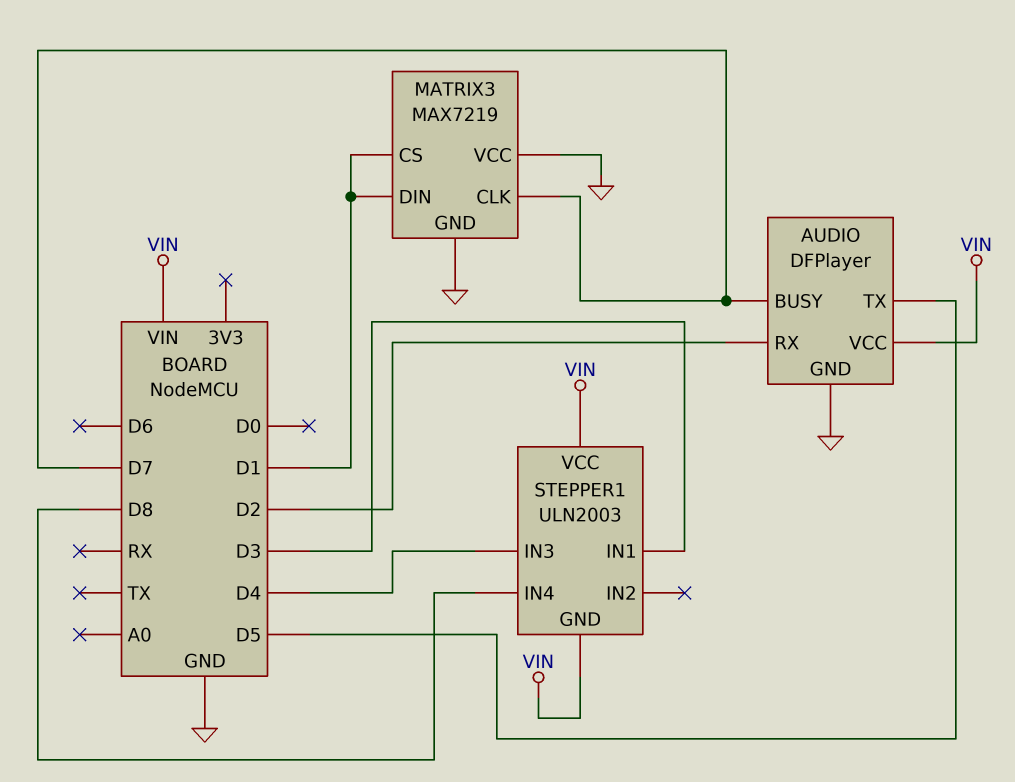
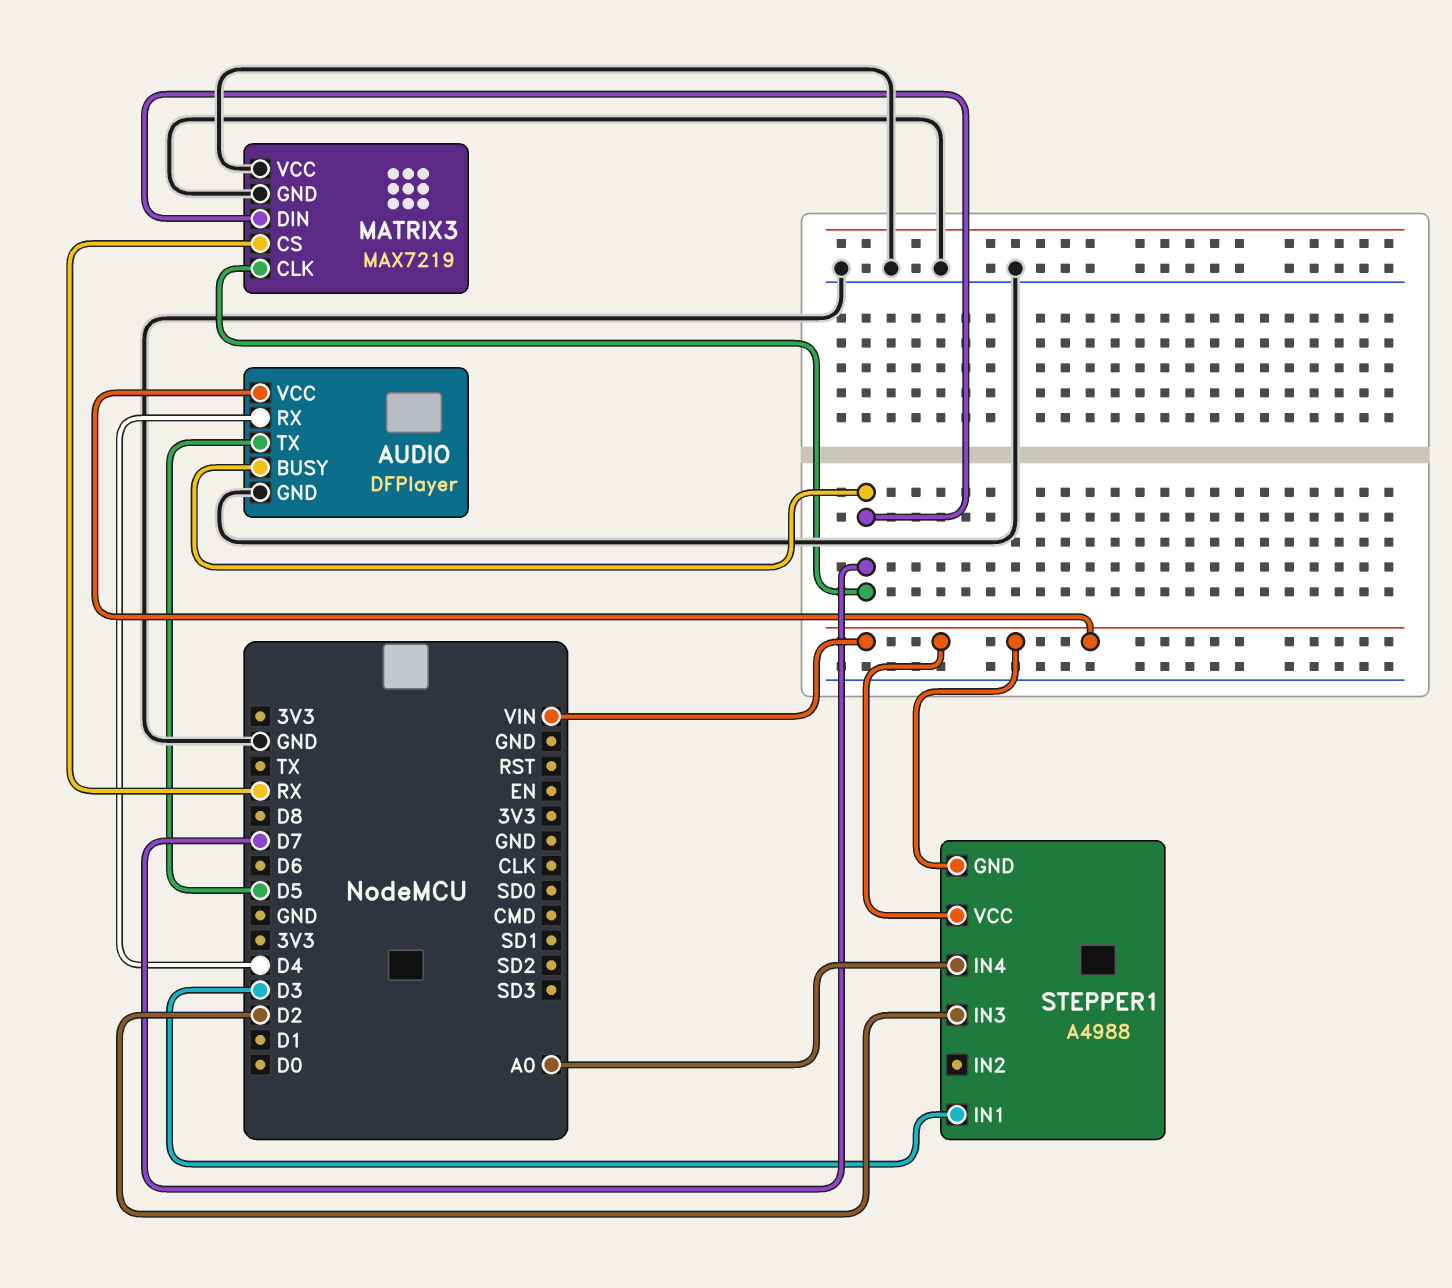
AUDIO pin RX: D2 -> D4
MATRIX3 pin CS: D1 -> RX
MATRIX3 pin DIN: D1 -> D7
STEPPER1: ULN2003 -> A4988
STEPPER1 pin IN3: D4 -> D2
STEPPER1 pin IN4: D8 -> A0

